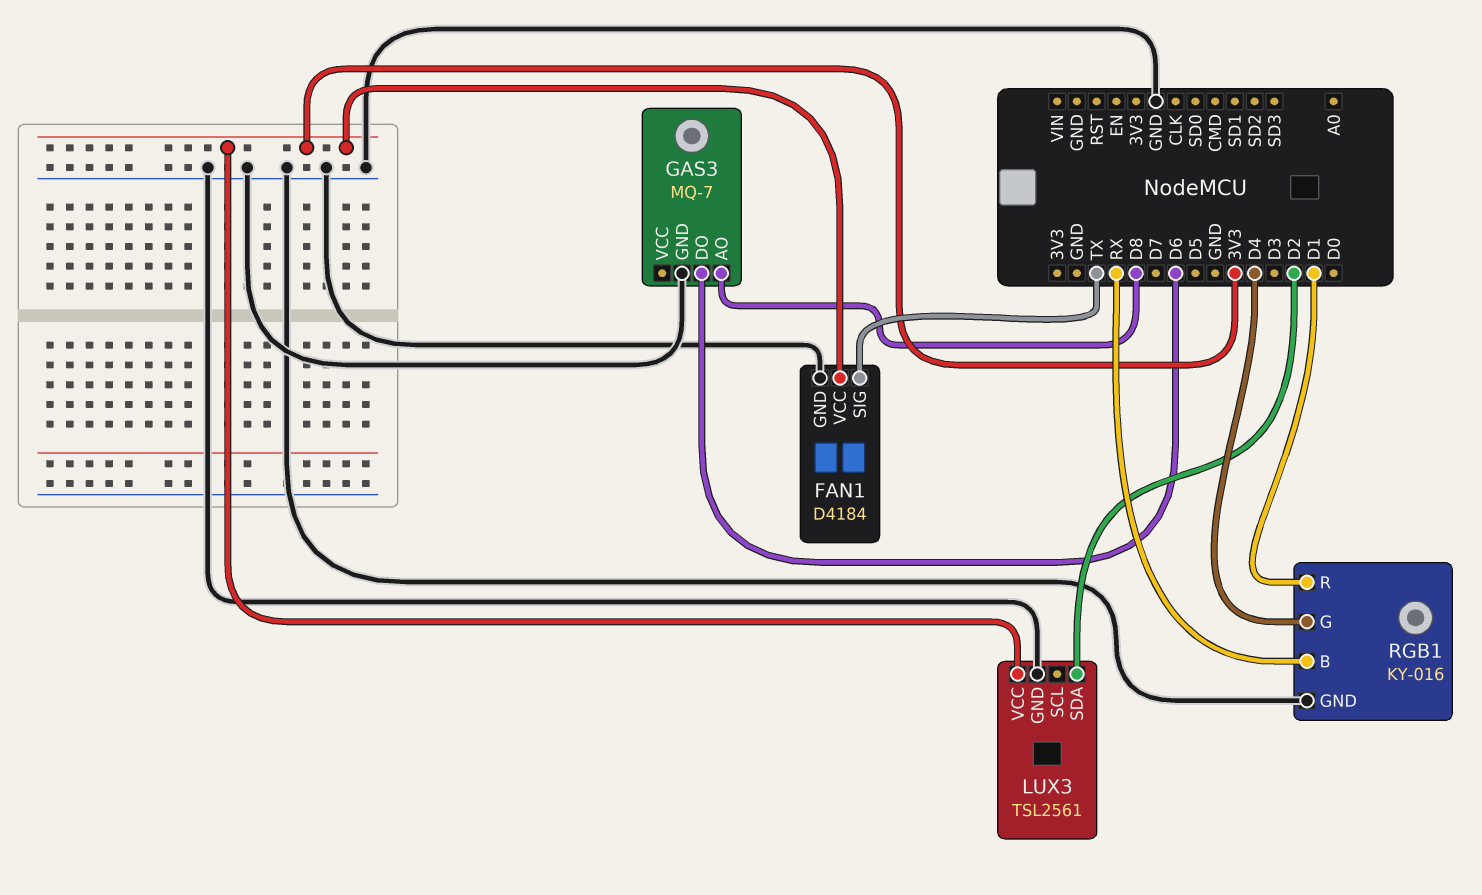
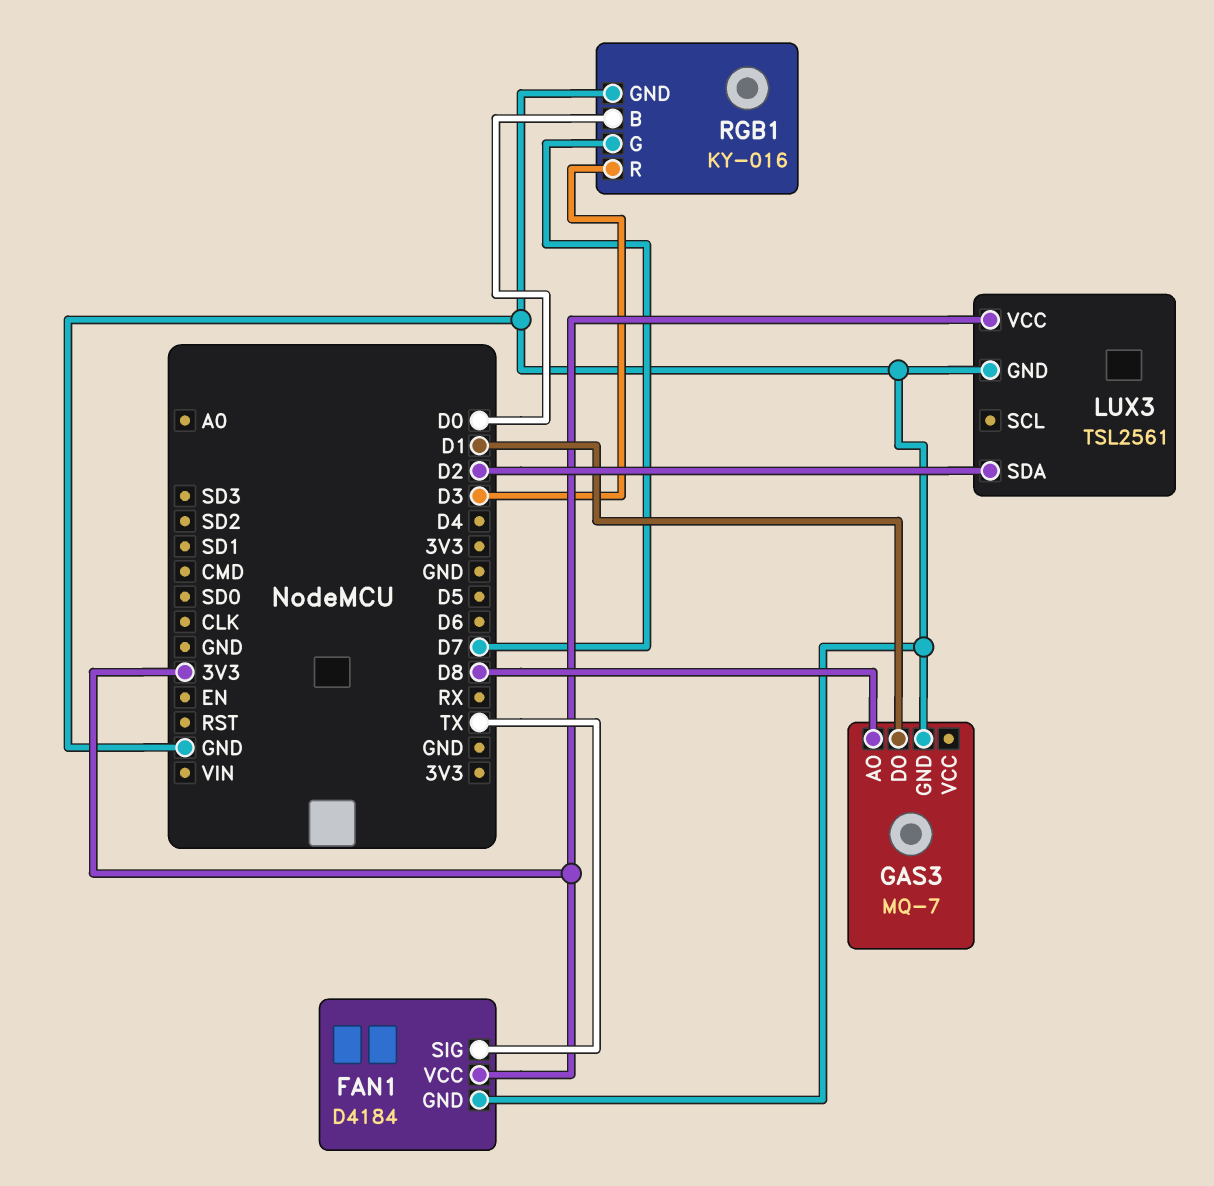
GAS3 pin DO: D6 -> D1
RGB1 pin B: RX -> D0
RGB1 pin G: D4 -> D7
RGB1 pin R: D1 -> D3

